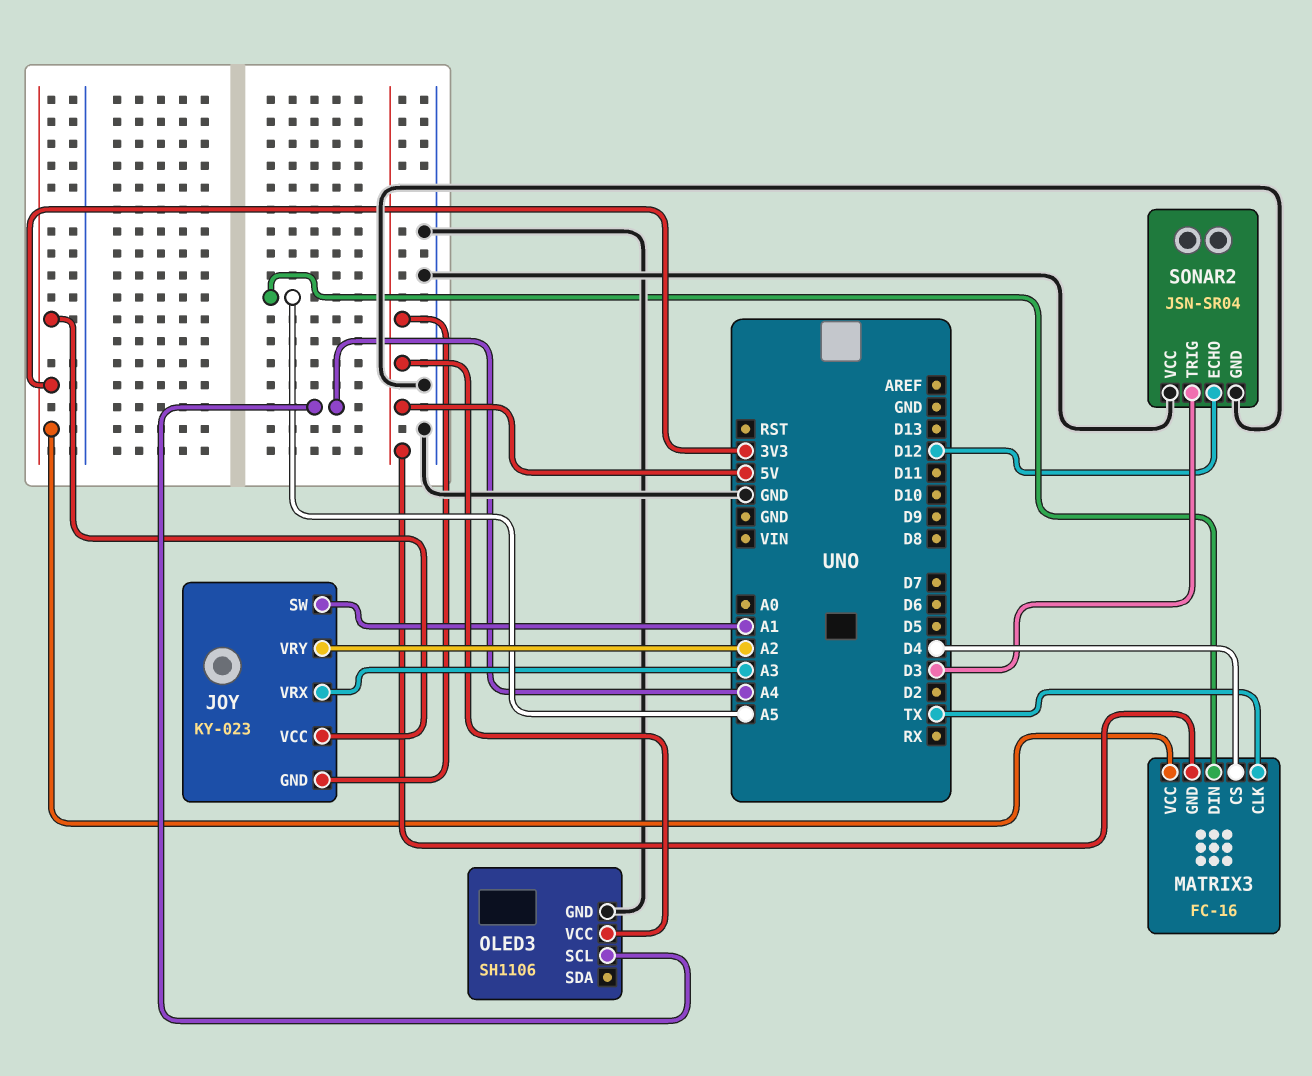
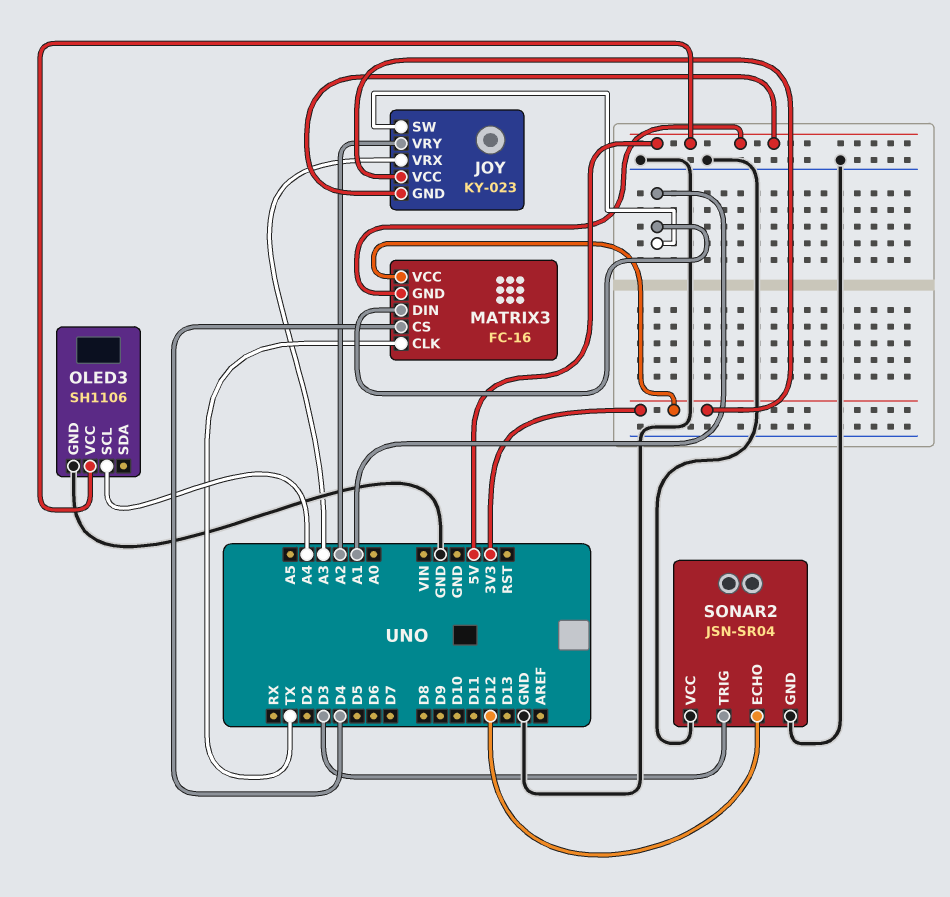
MATRIX3 pin DIN: A5 -> A1

